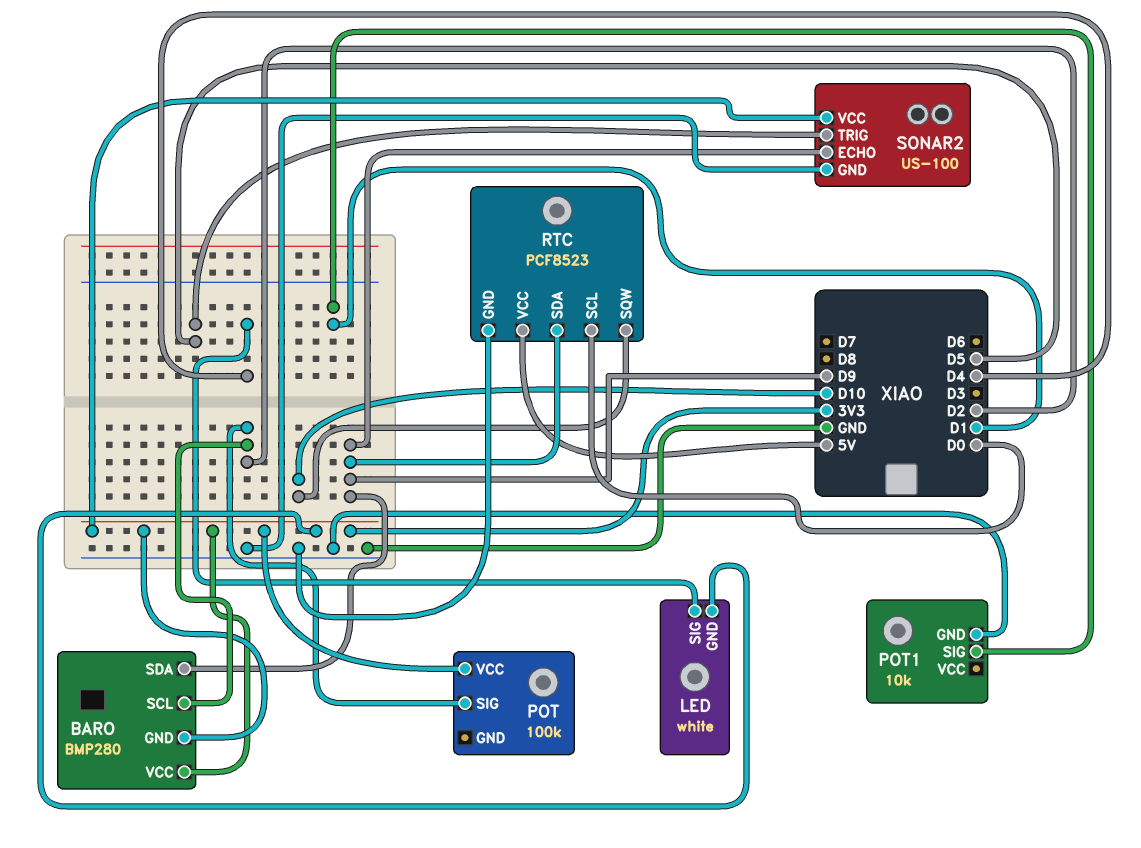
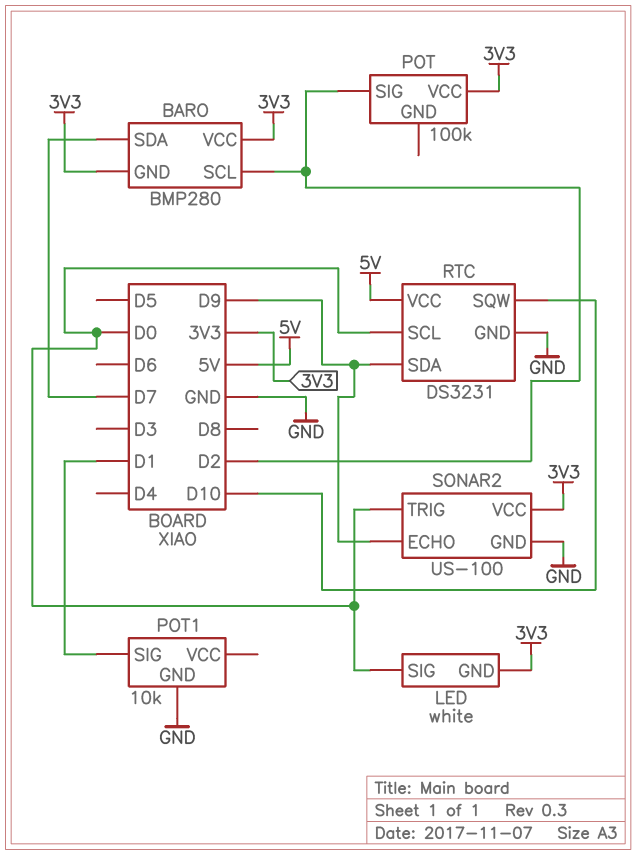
BARO pin SDA: D9 -> D7
LED pin SIG: D4 -> D0
RTC: PCF8523 -> DS3231
SONAR2 pin TRIG: D5 -> D0

